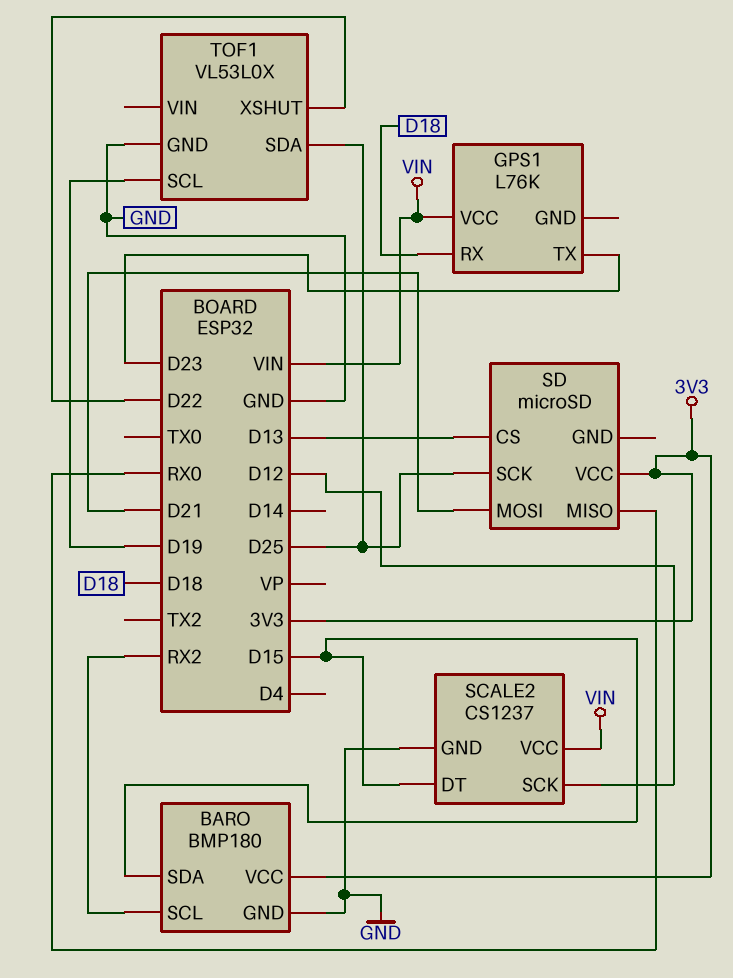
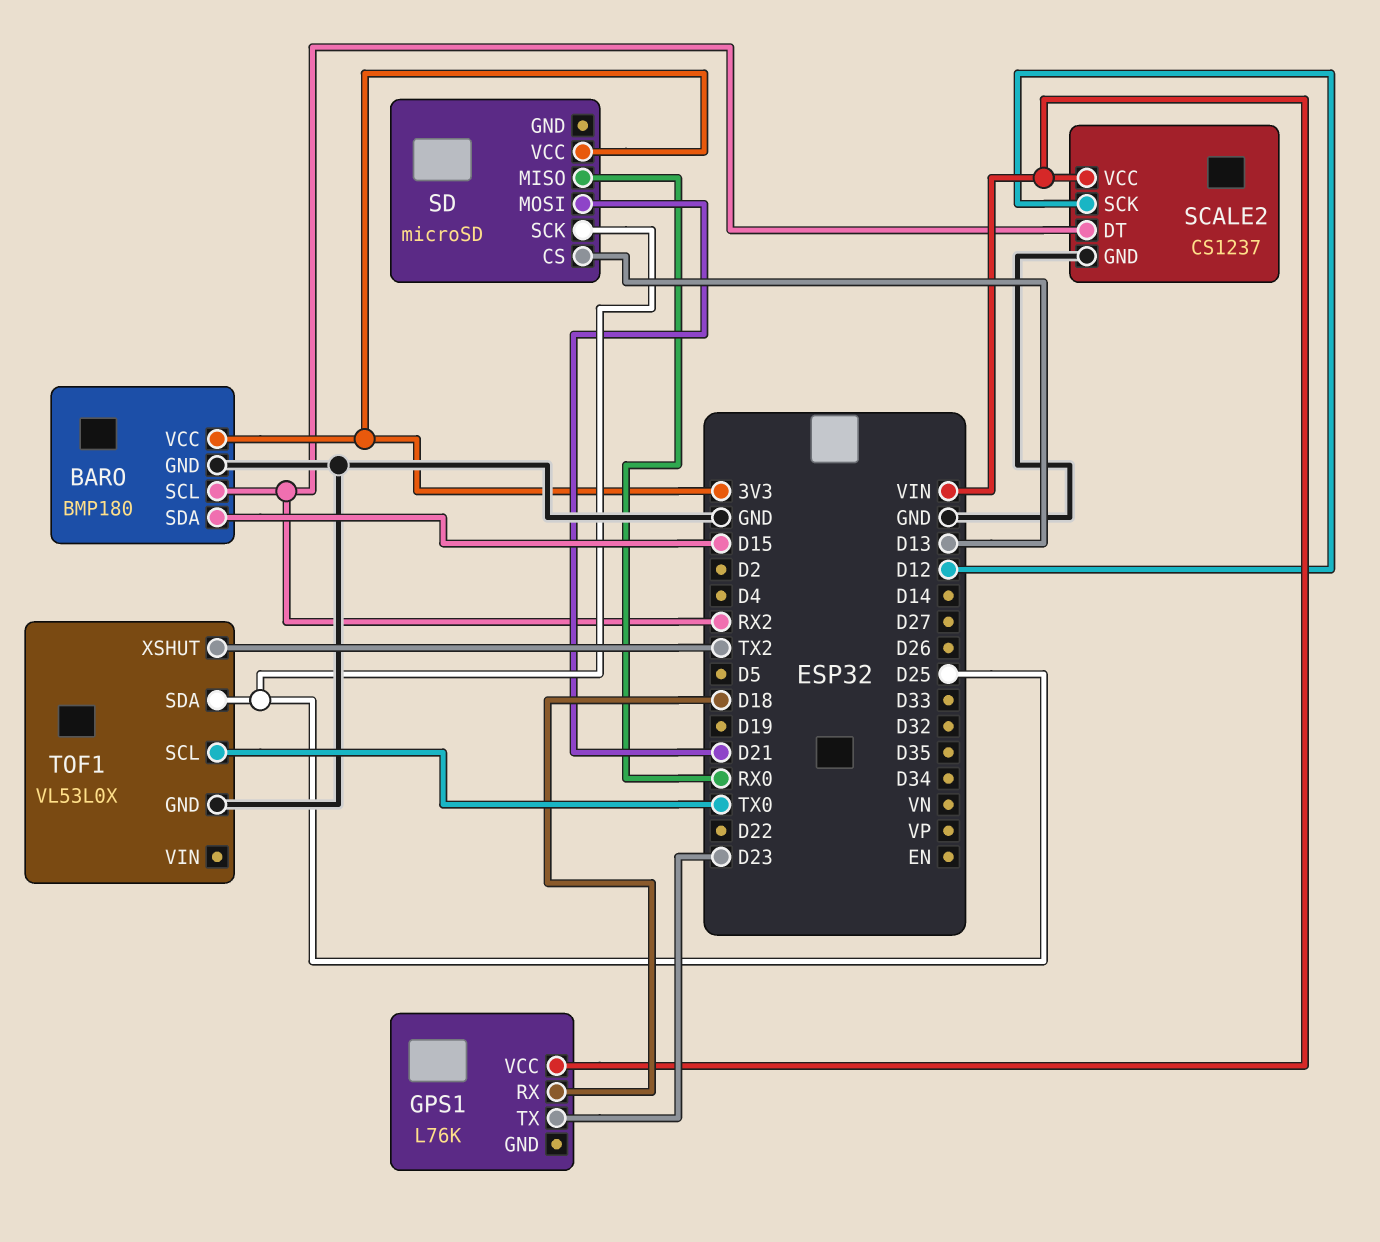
SCALE2 pin DT: D15 -> RX2
TOF1 pin SCL: D19 -> TX0
TOF1 pin XSHUT: D22 -> TX2

